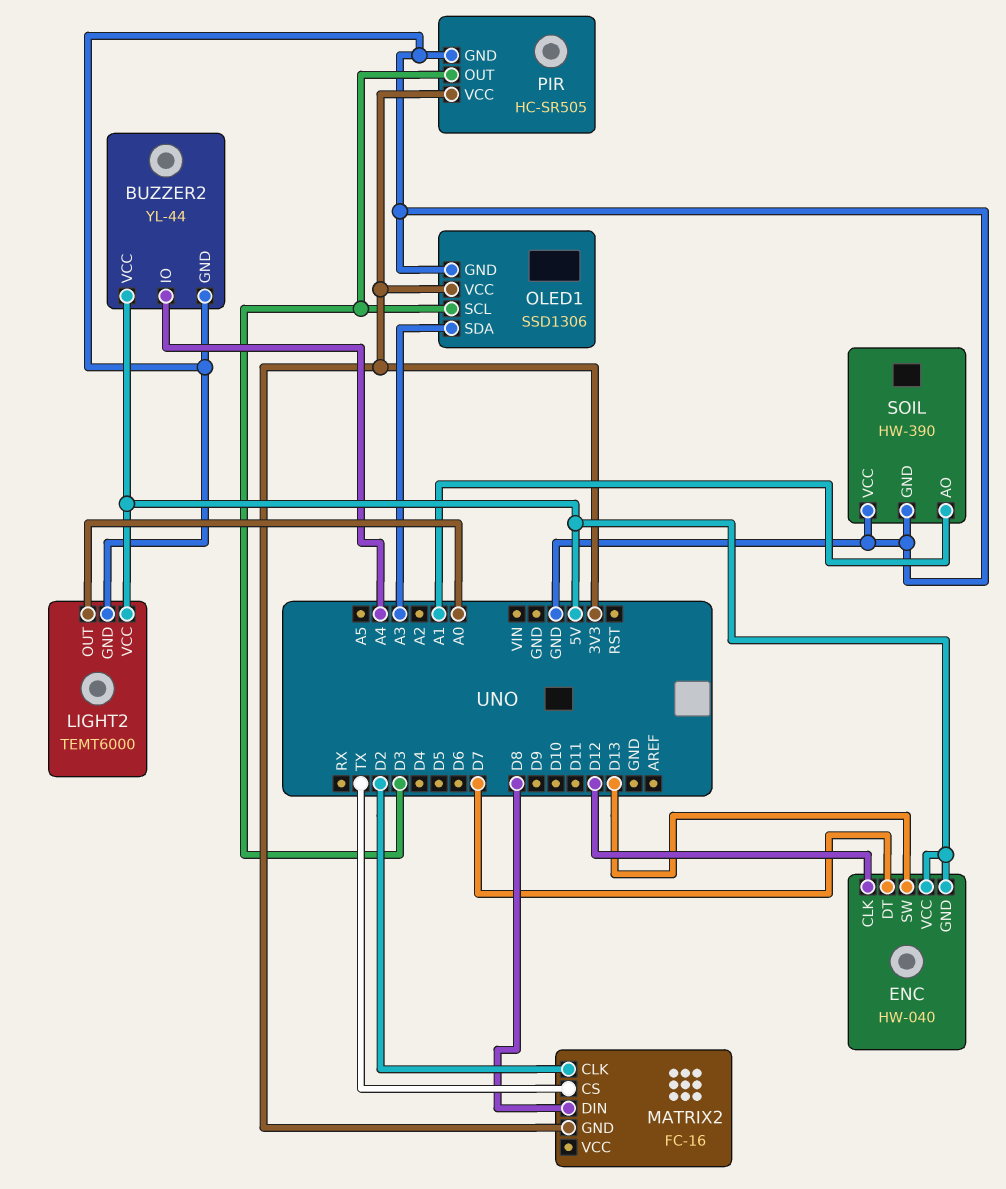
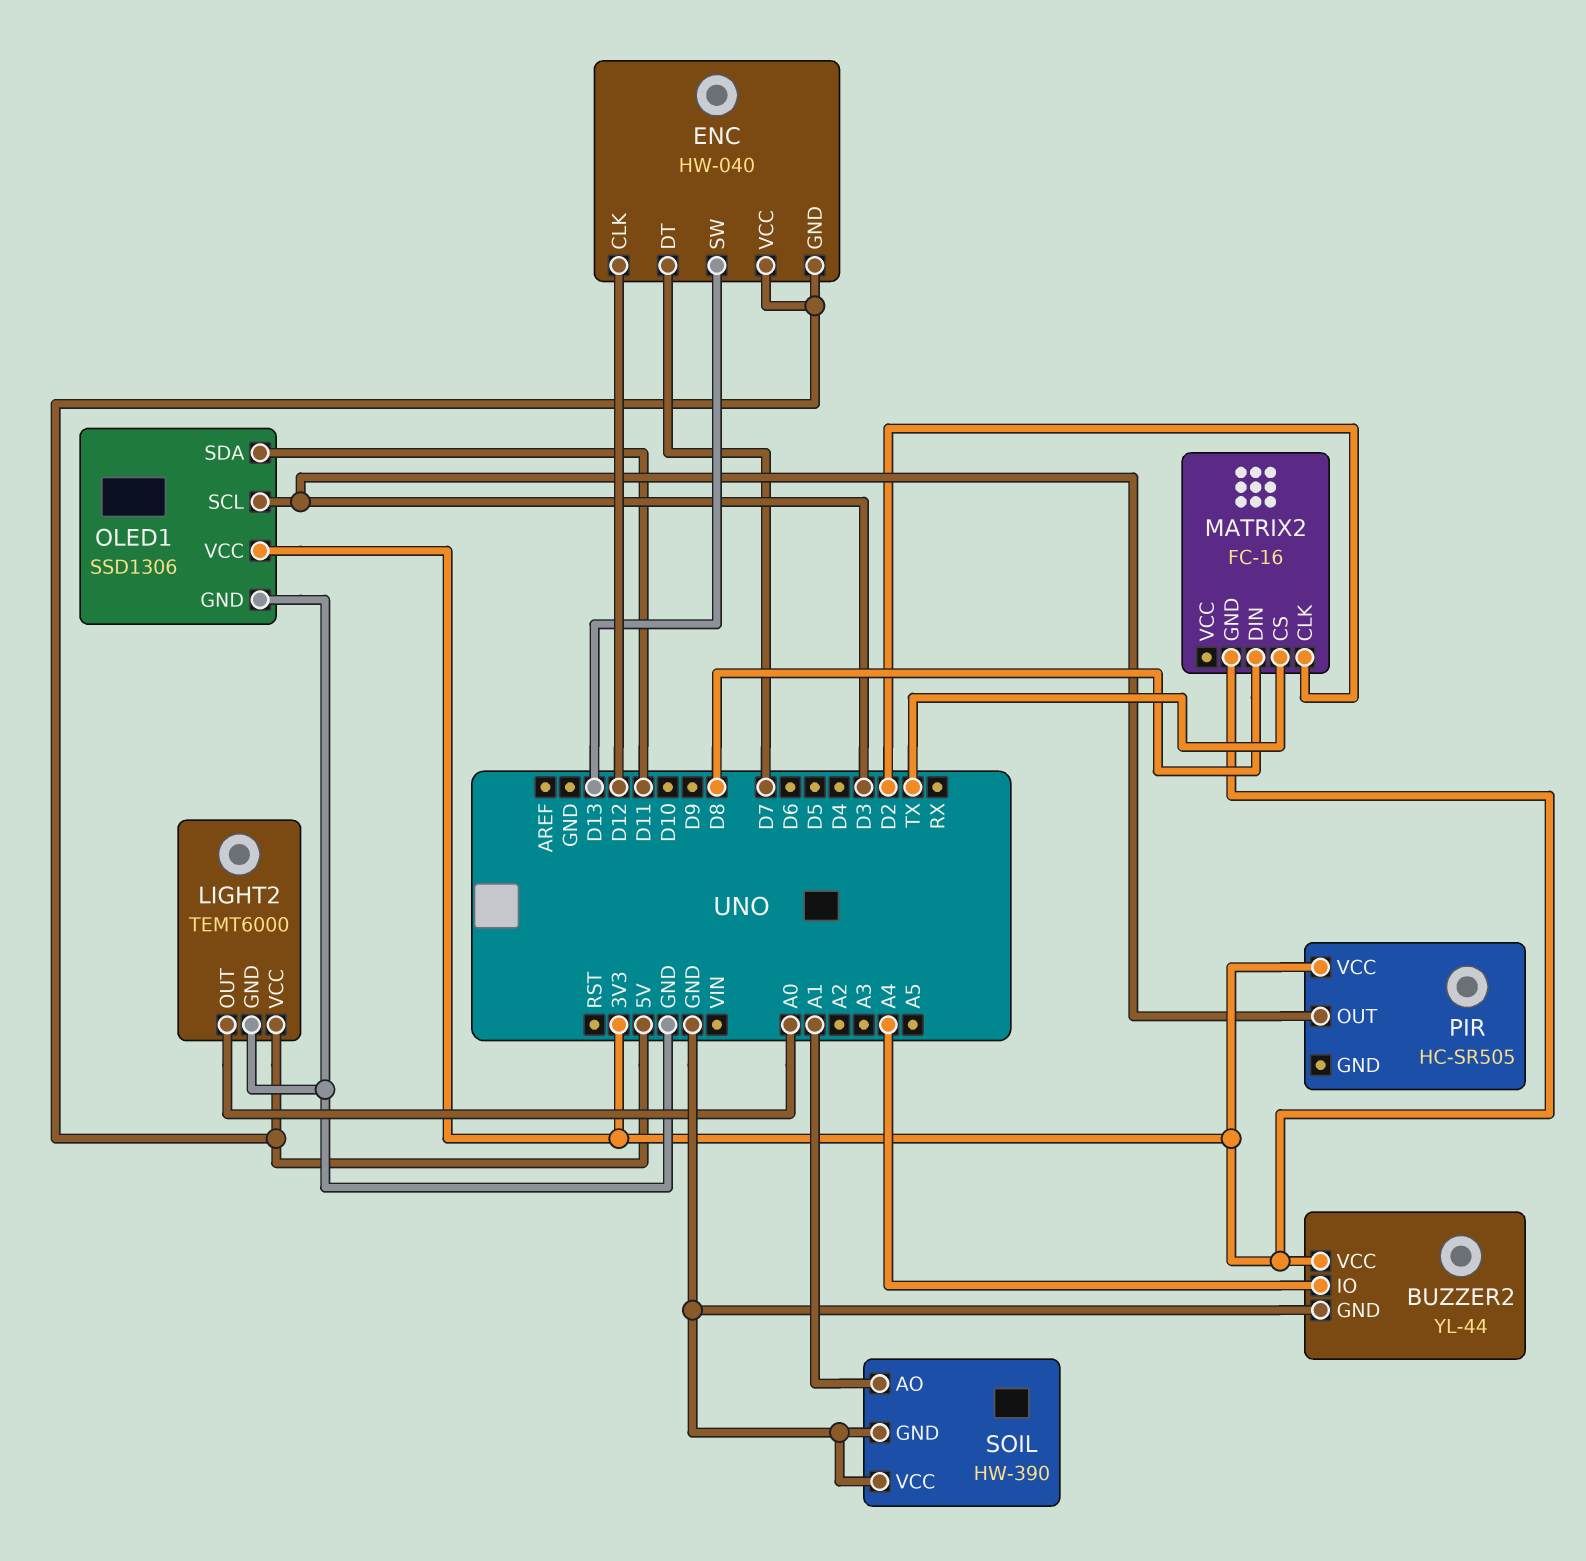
BUZZER2 pin VCC: 5V -> 3V3
OLED1 pin SDA: A3 -> D11
PIR pin GND: GND -> none

